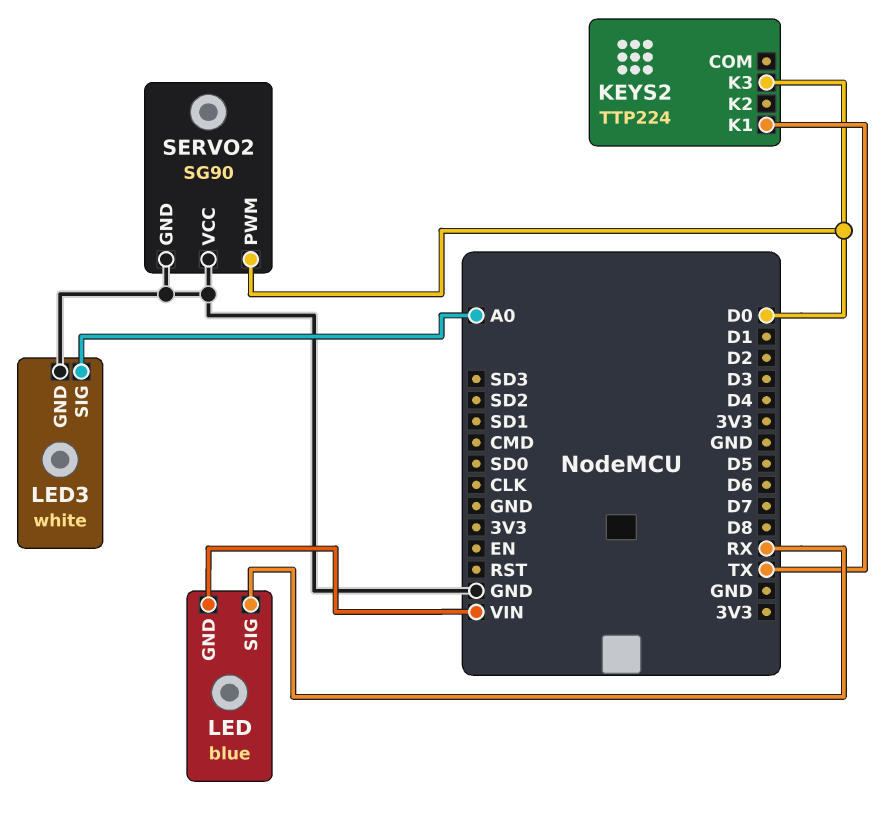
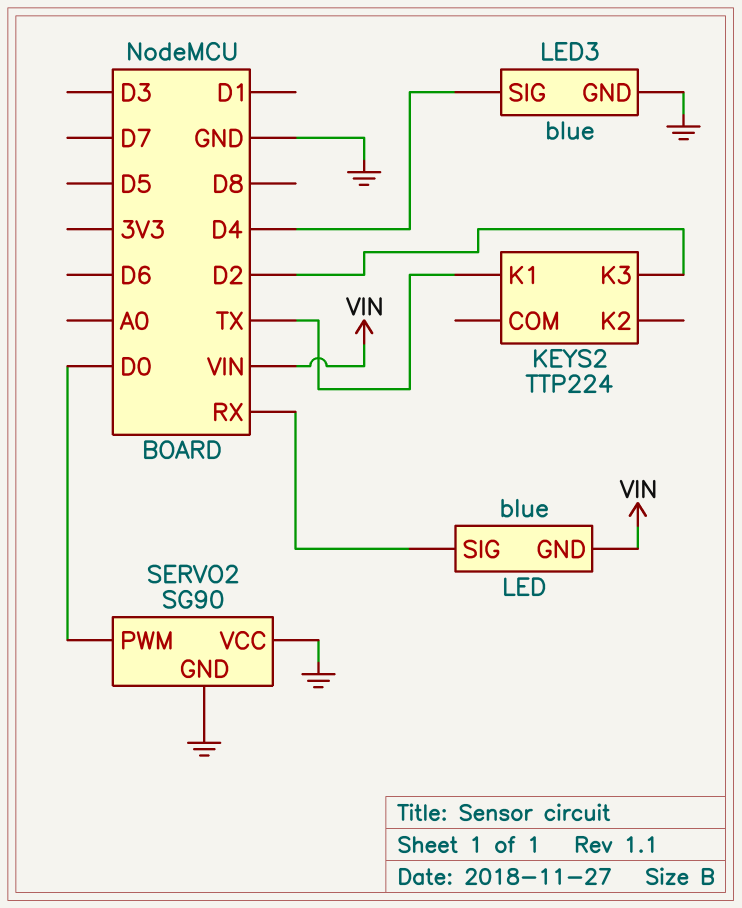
KEYS2 pin K3: D0 -> D2
LED3: white -> blue
LED3 pin SIG: A0 -> D4

